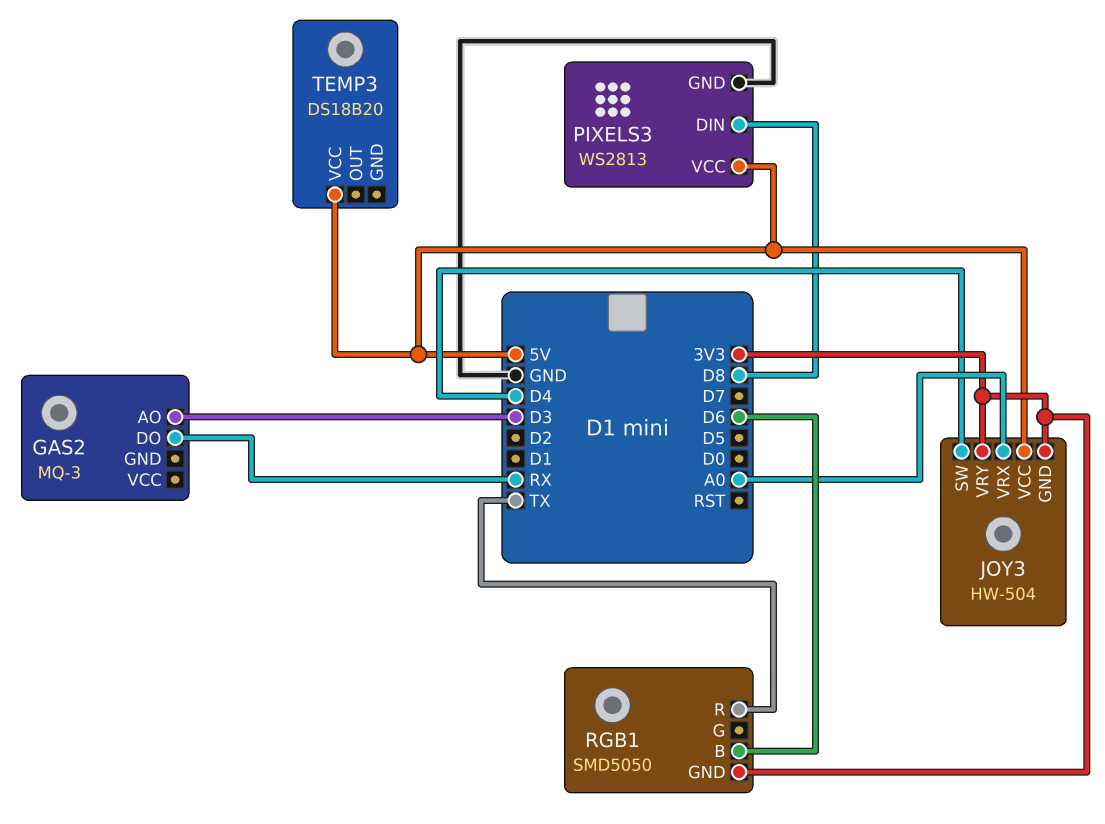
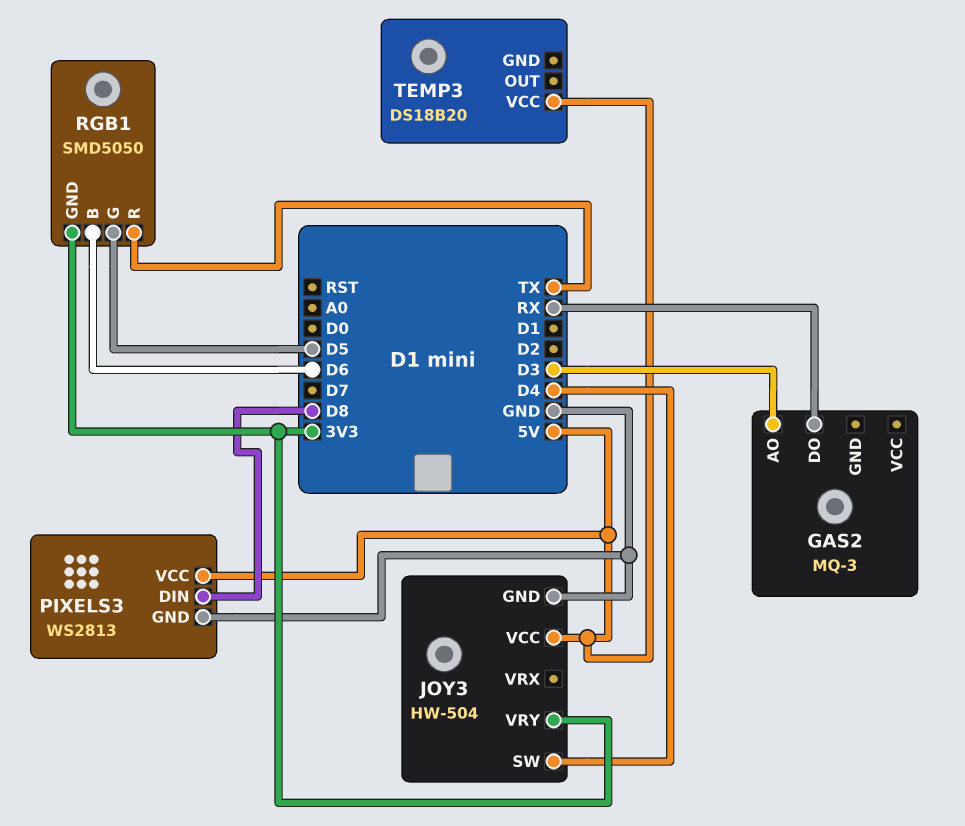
JOY3 pin GND: 3V3 -> GND
JOY3 pin VRX: A0 -> none
RGB1 pin G: none -> D5

